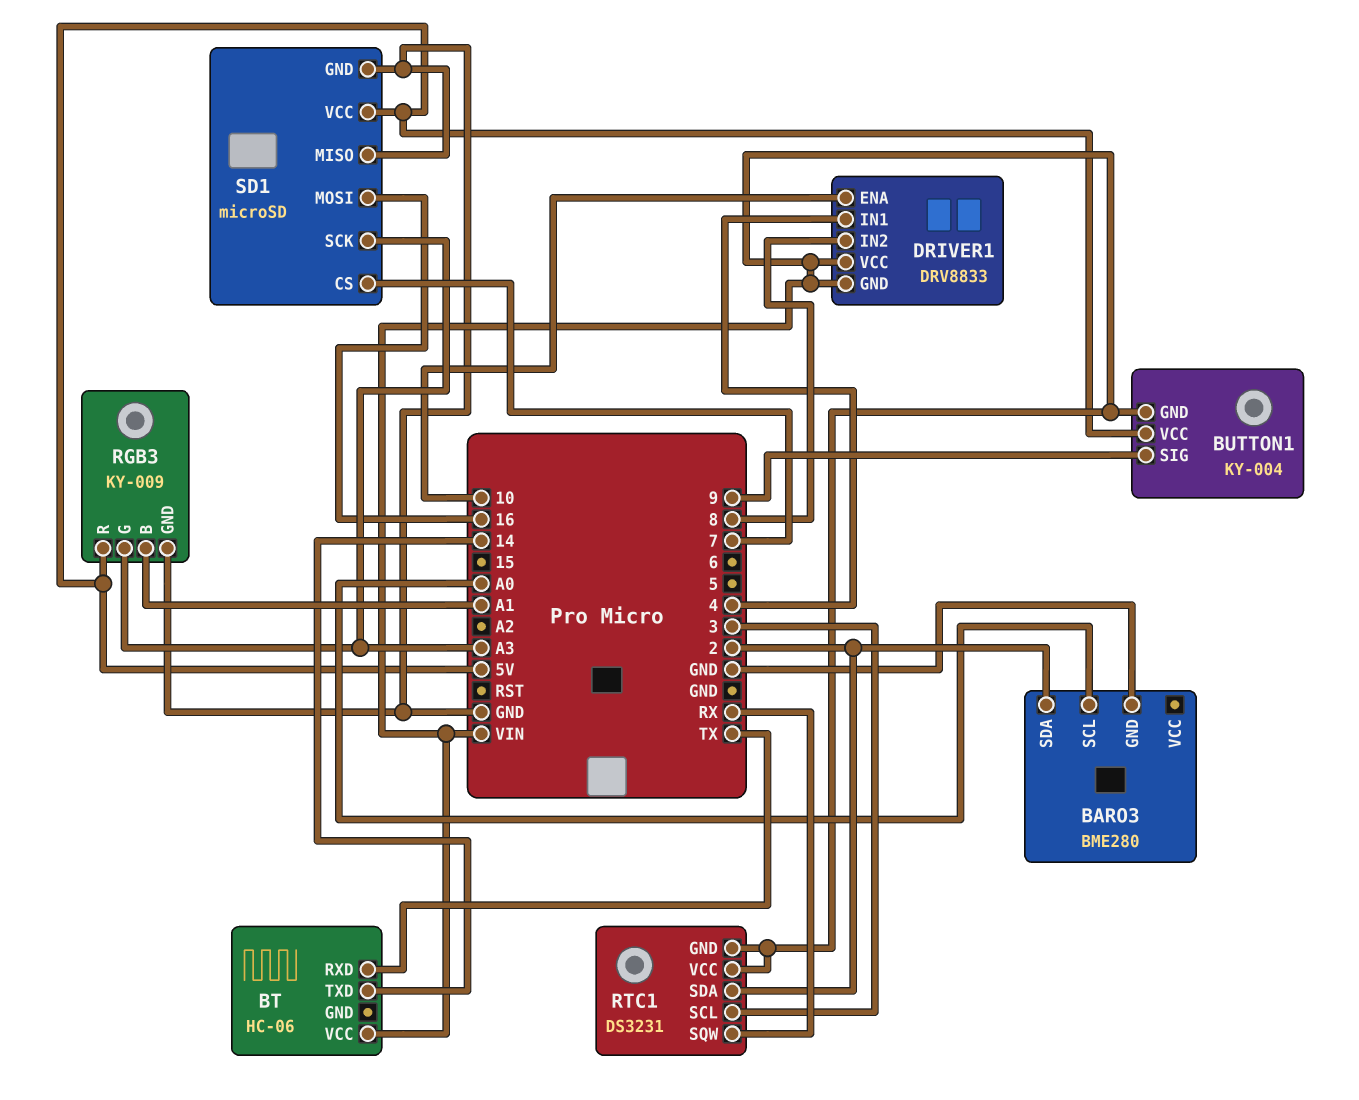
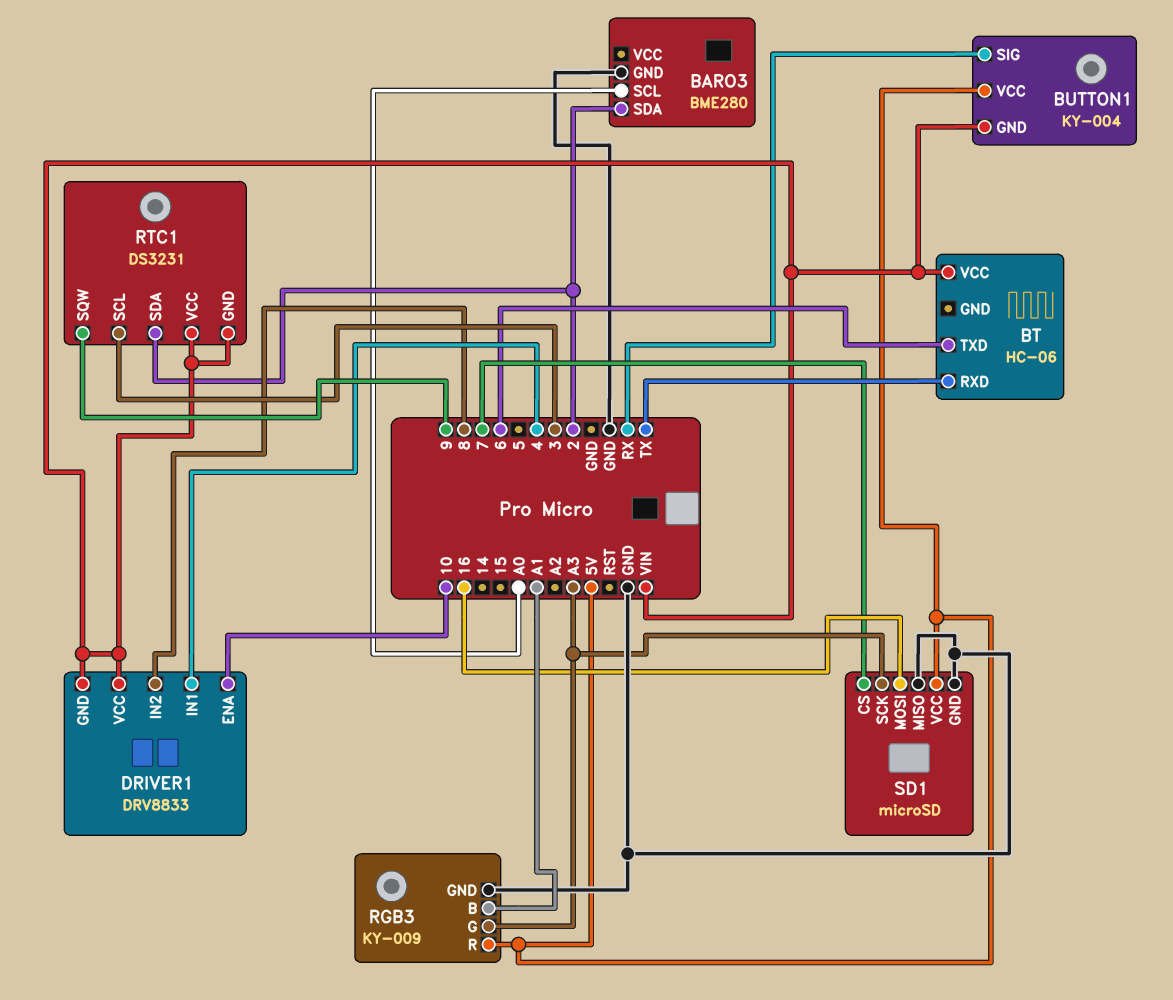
BT pin TXD: 14 -> 6
BUTTON1 pin SIG: 9 -> RX
RTC1 pin SQW: RX -> 9

